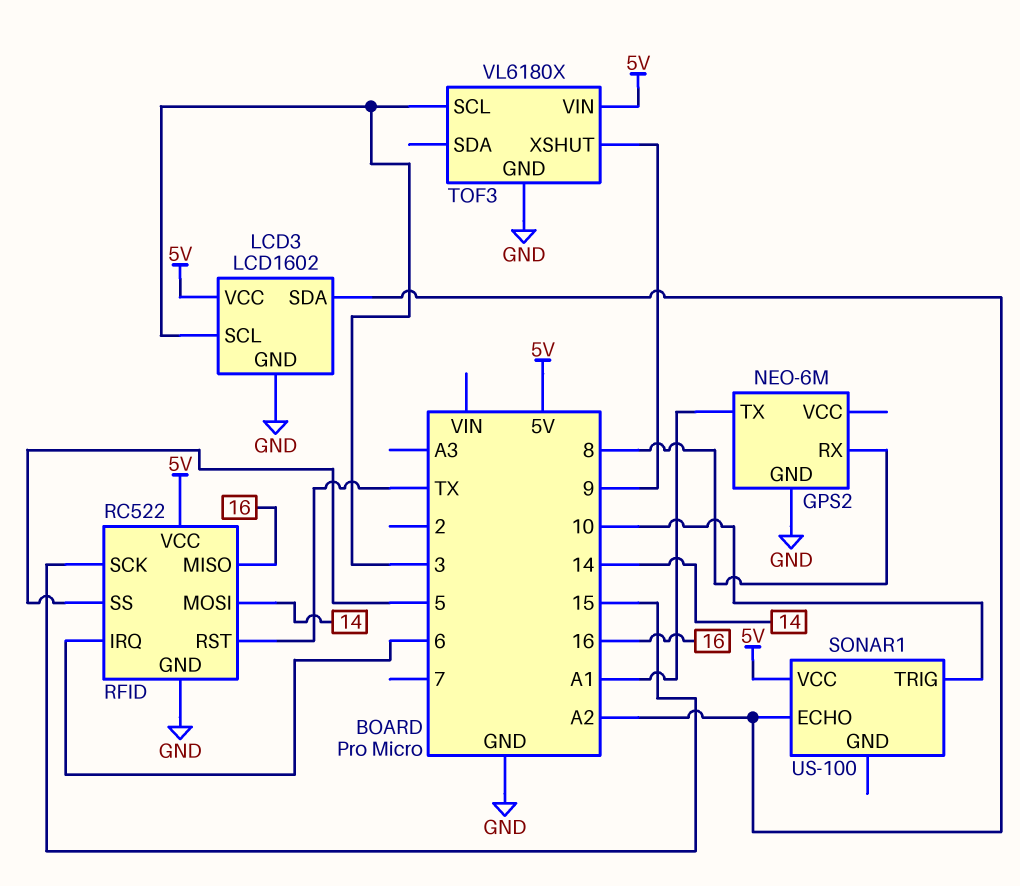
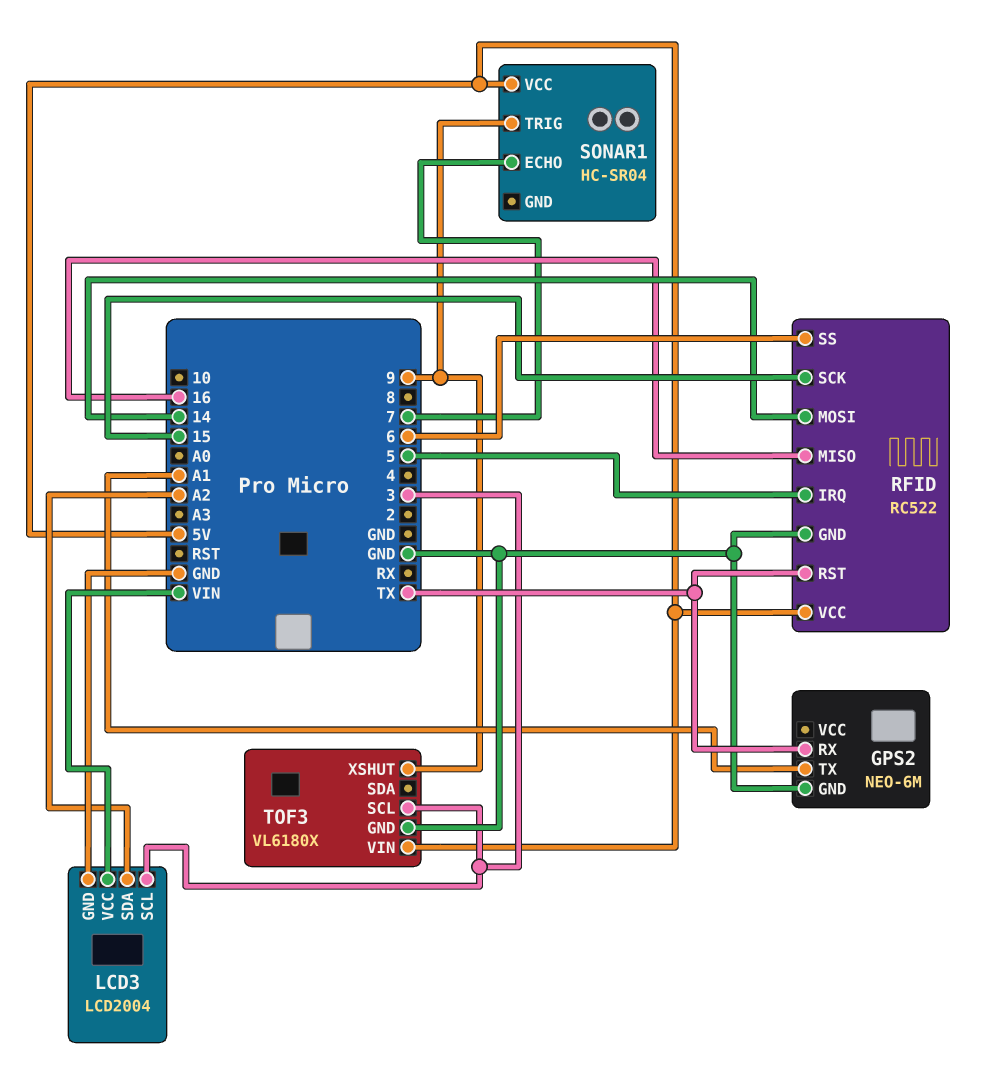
GPS2 pin RX: 8 -> TX
LCD3: LCD1602 -> LCD2004
LCD3 pin VCC: 5V -> VIN
RFID pin IRQ: 6 -> 5
RFID pin SS: 5 -> 6
SONAR1: US-100 -> HC-SR04
SONAR1 pin ECHO: A2 -> 7
SONAR1 pin TRIG: 10 -> 9

